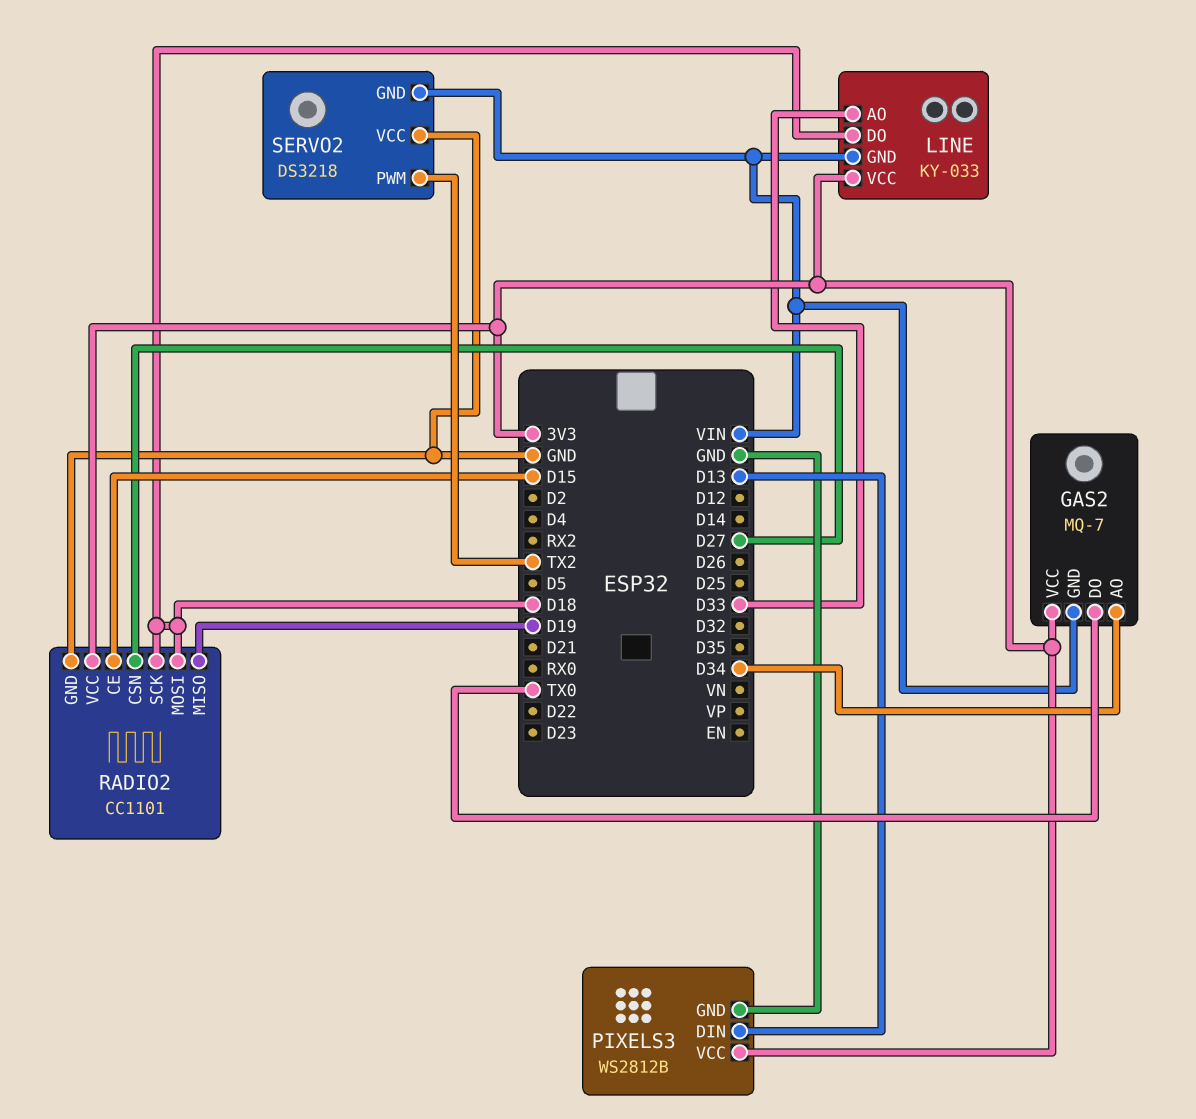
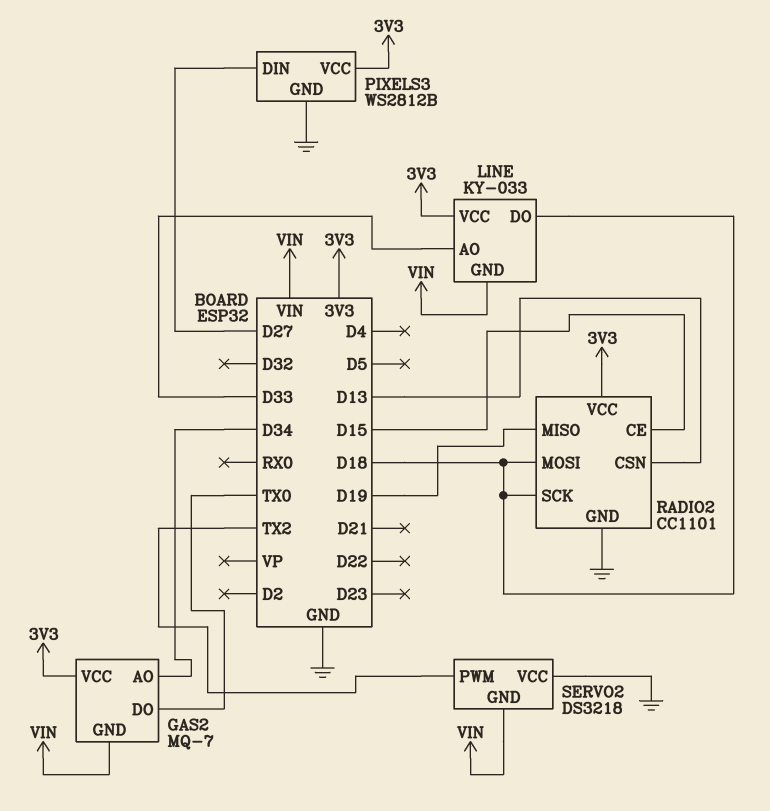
PIXELS3 pin DIN: D13 -> D27
RADIO2 pin CSN: D27 -> D13

